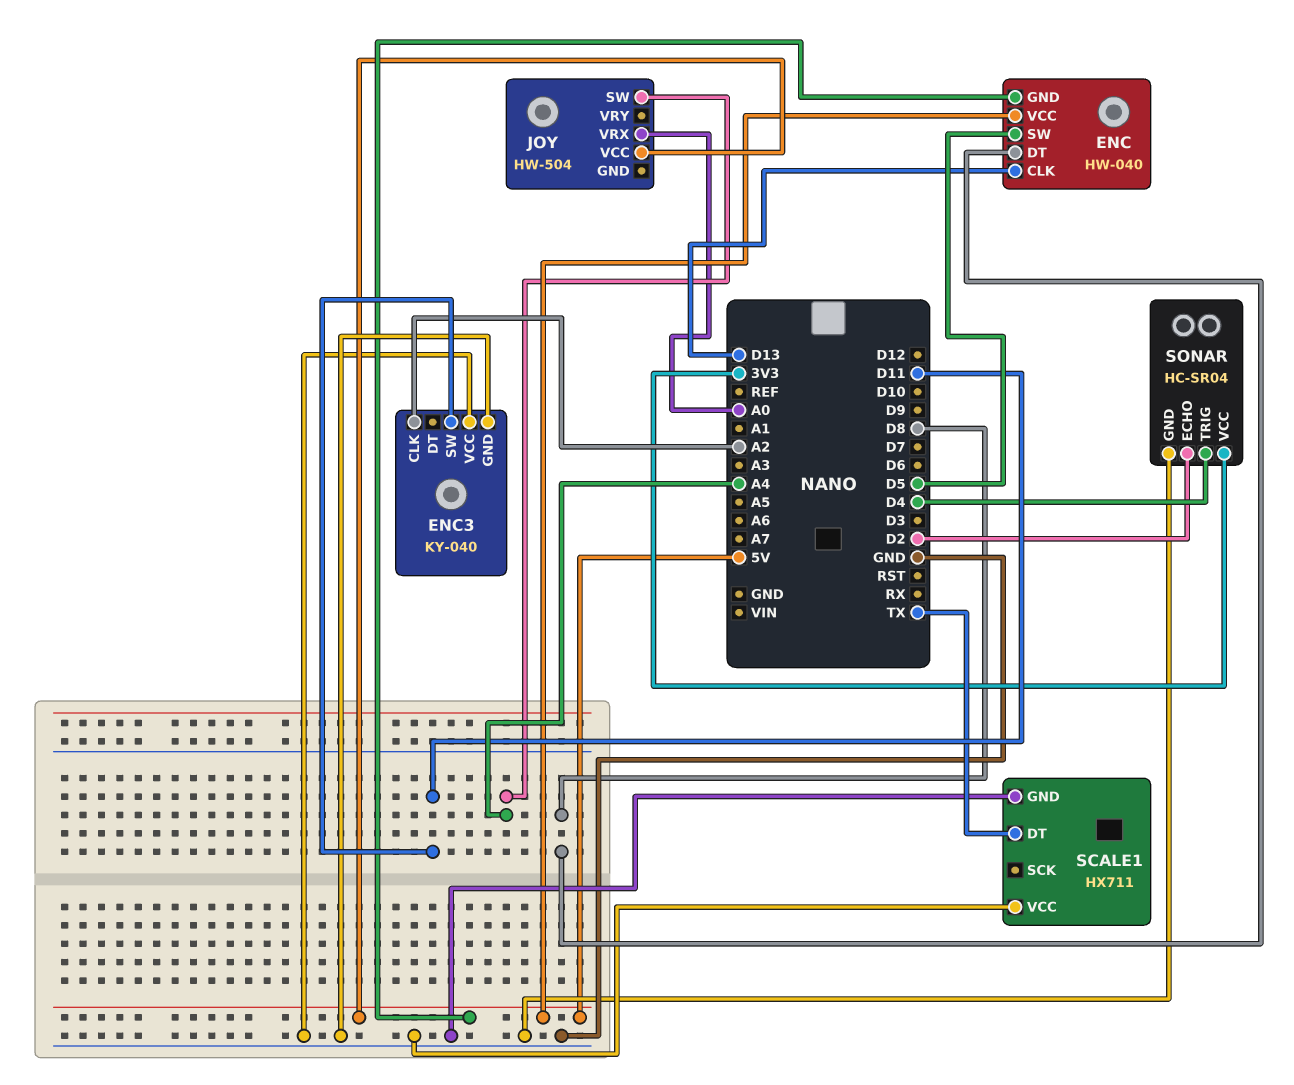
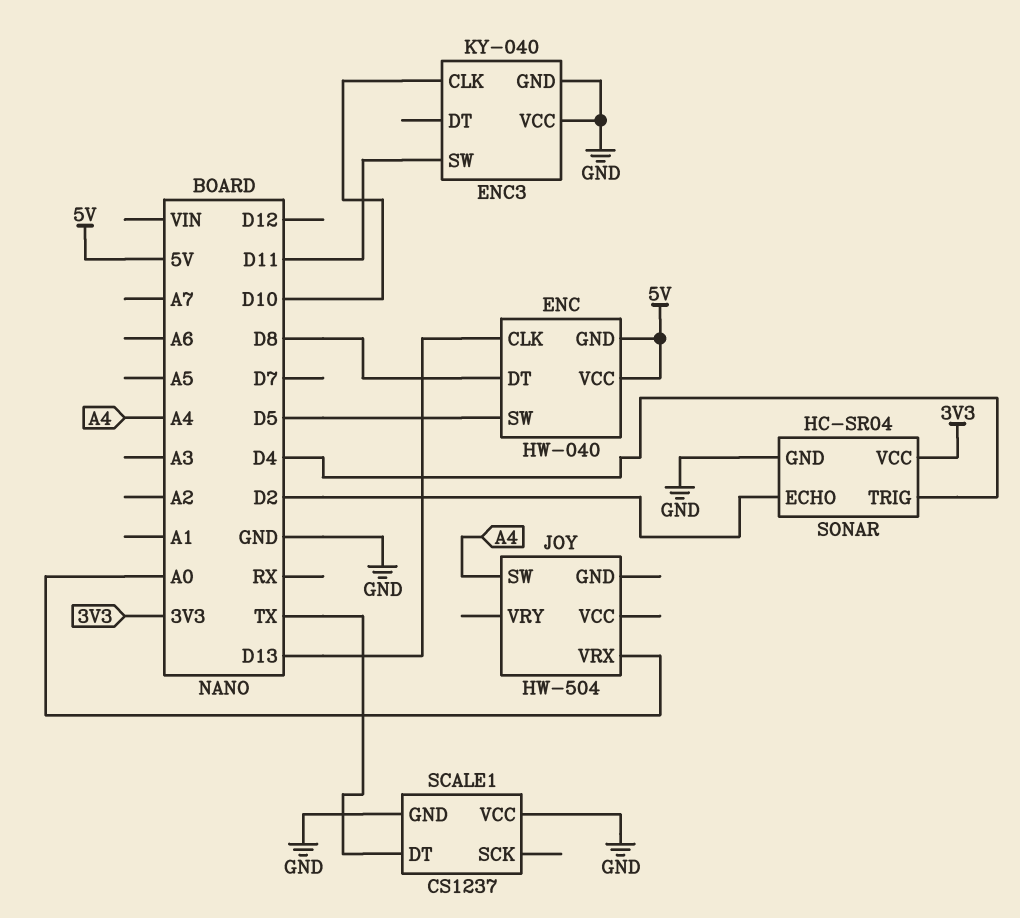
ENC3 pin CLK: A2 -> D10
JOY pin VCC: 5V -> none
SCALE1: HX711 -> CS1237

